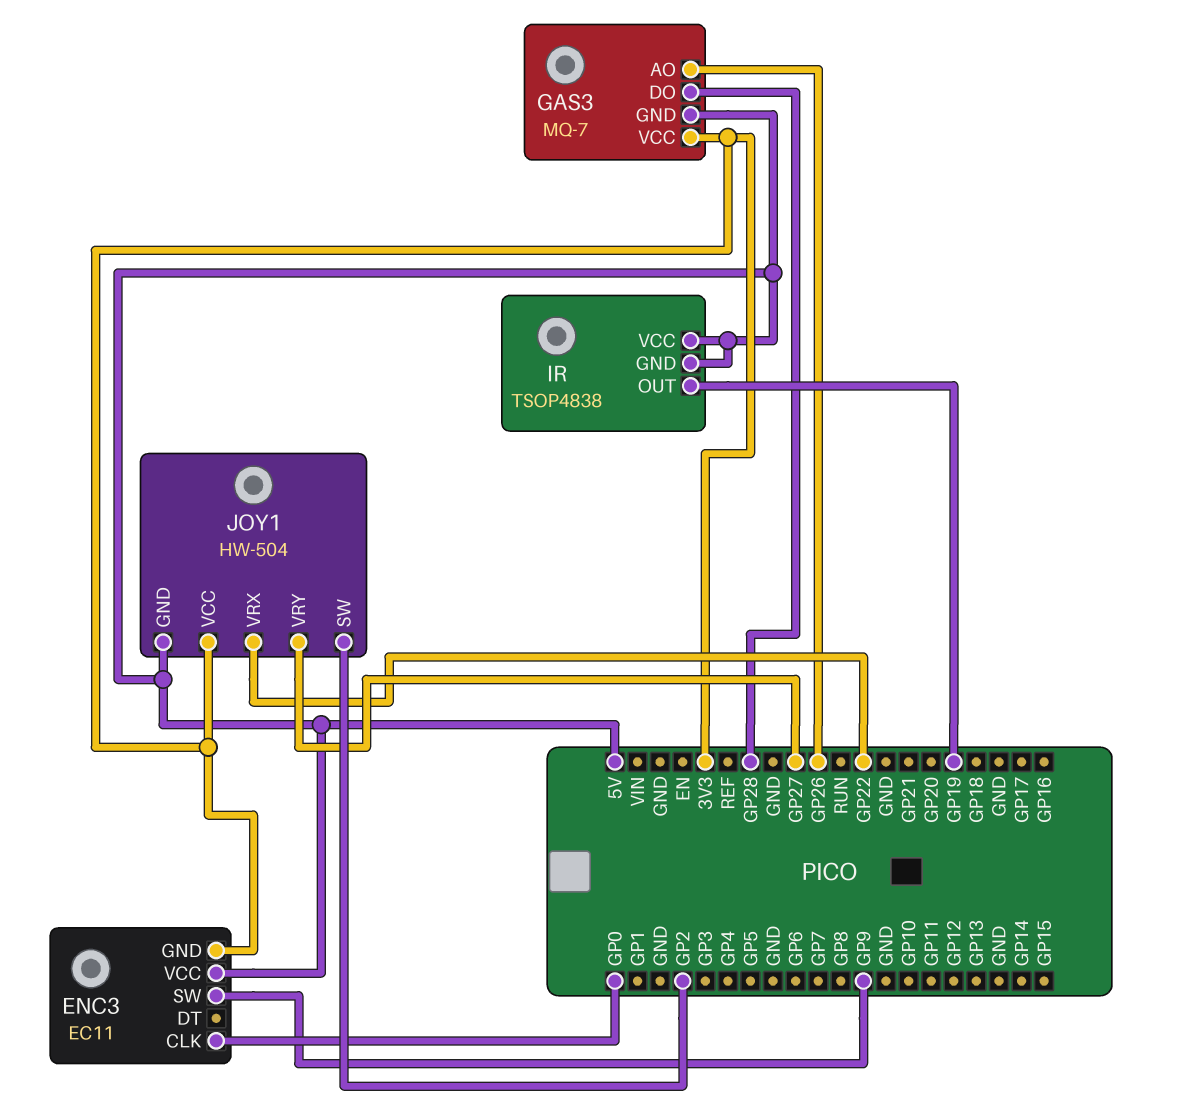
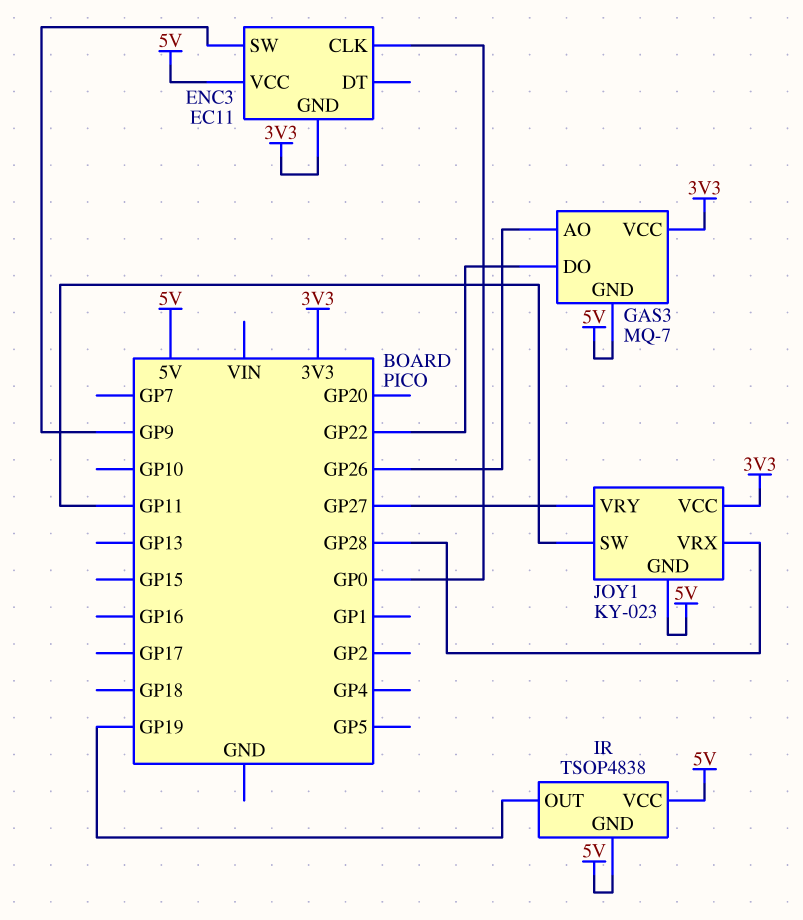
GAS3 pin DO: GP28 -> GP22
JOY1: HW-504 -> KY-023
JOY1 pin SW: GP2 -> GP11
JOY1 pin VRX: GP22 -> GP28

